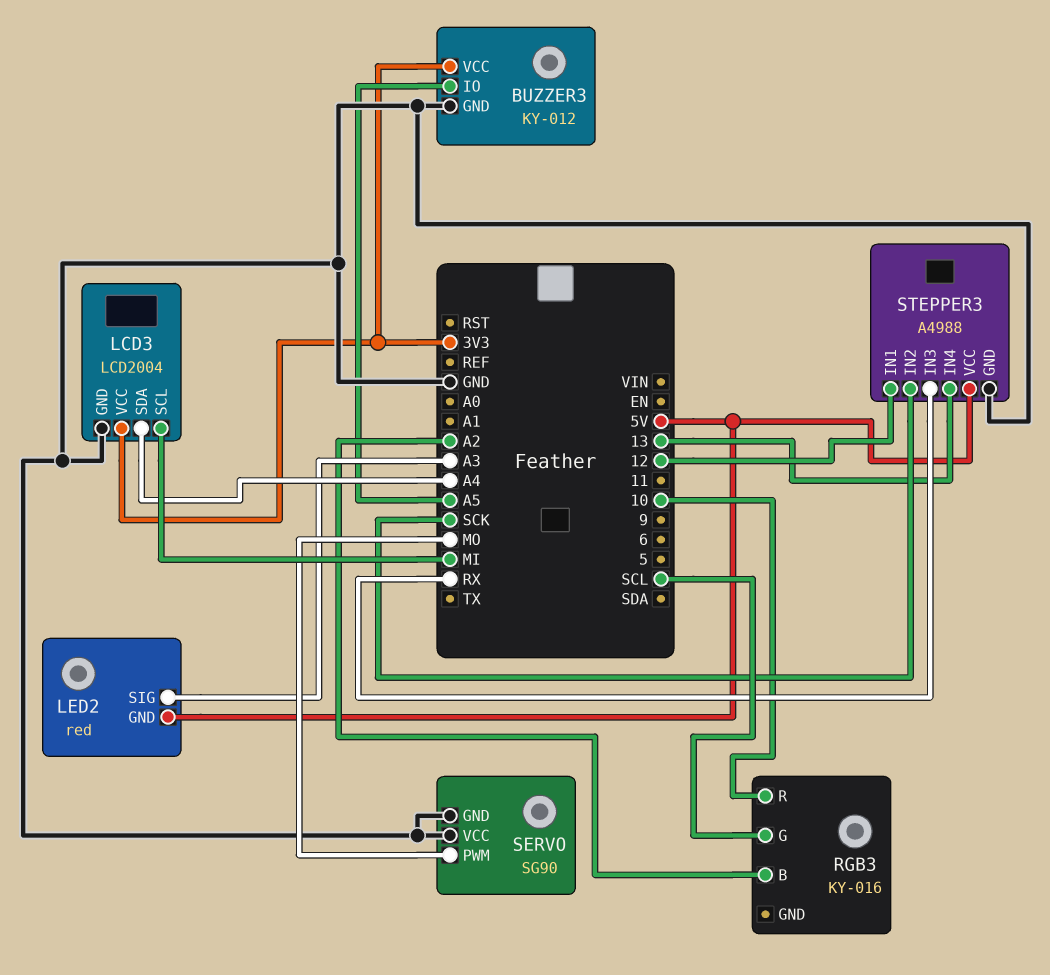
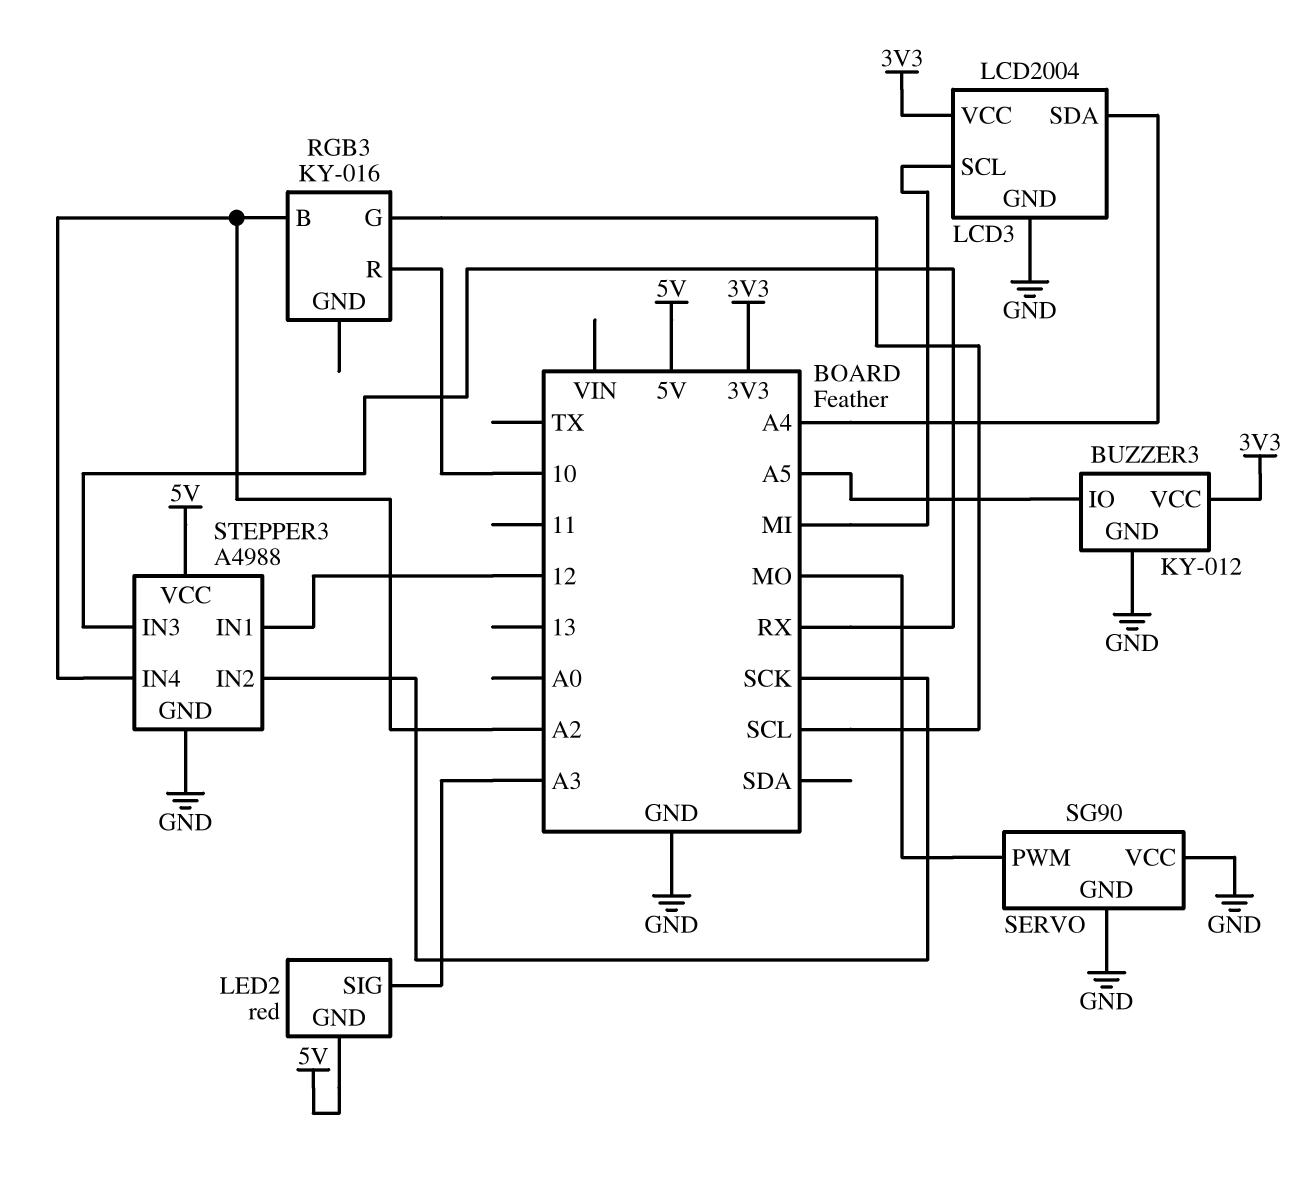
STEPPER3 pin IN4: 13 -> A2

